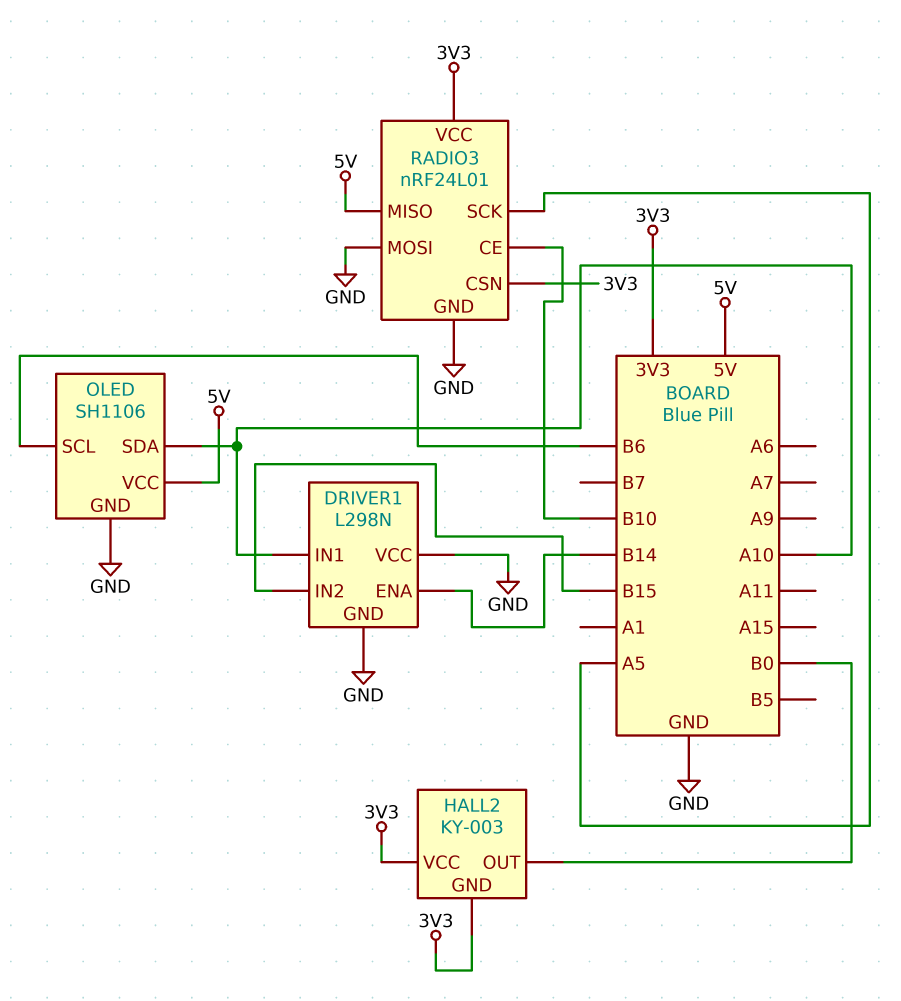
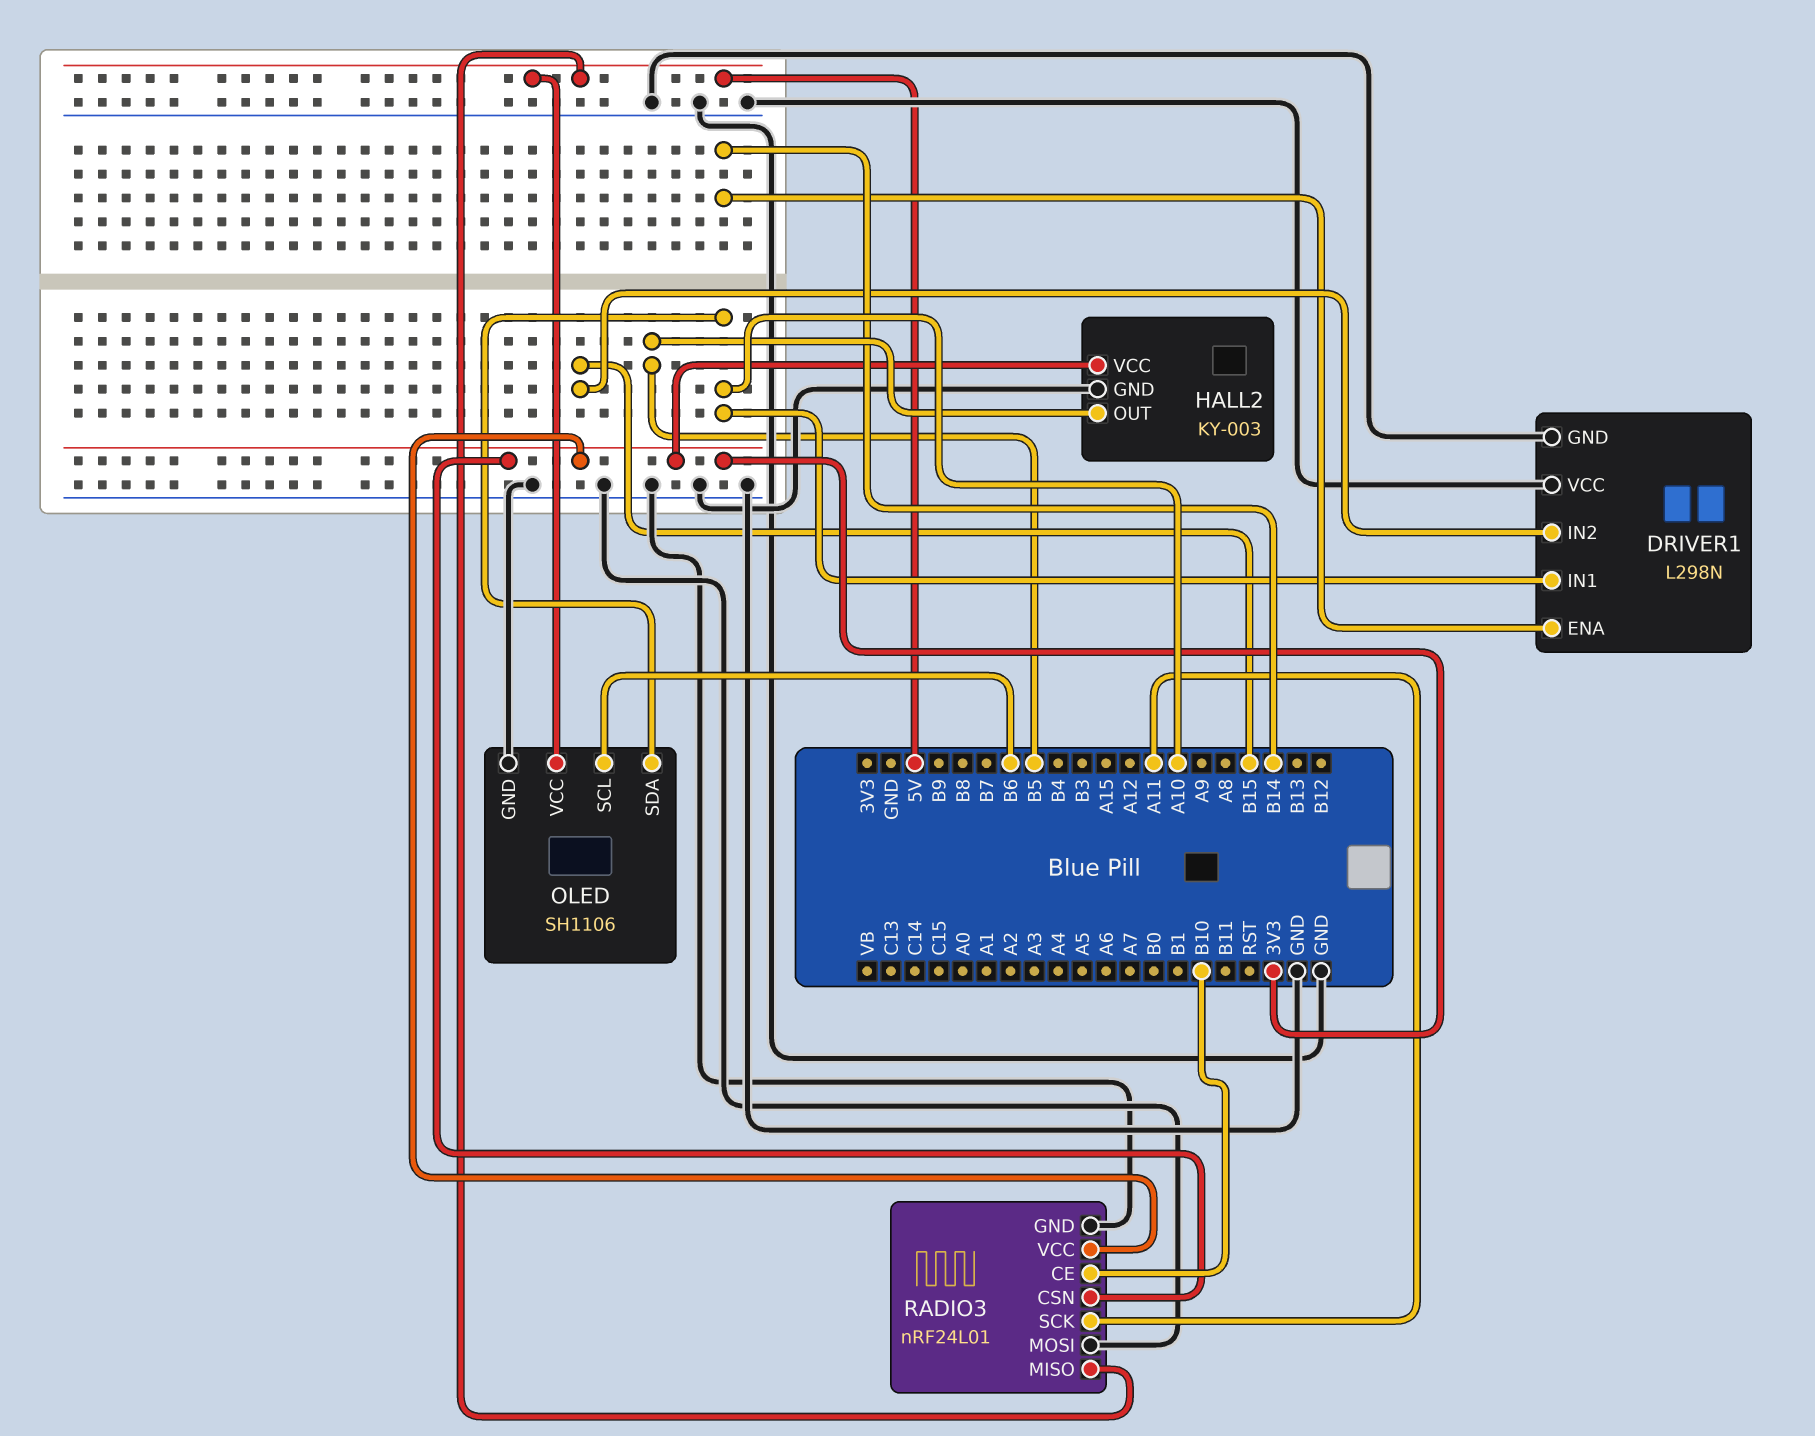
HALL2 pin GND: 3V3 -> GND
HALL2 pin OUT: B0 -> B5
RADIO3 pin SCK: A5 -> A11

